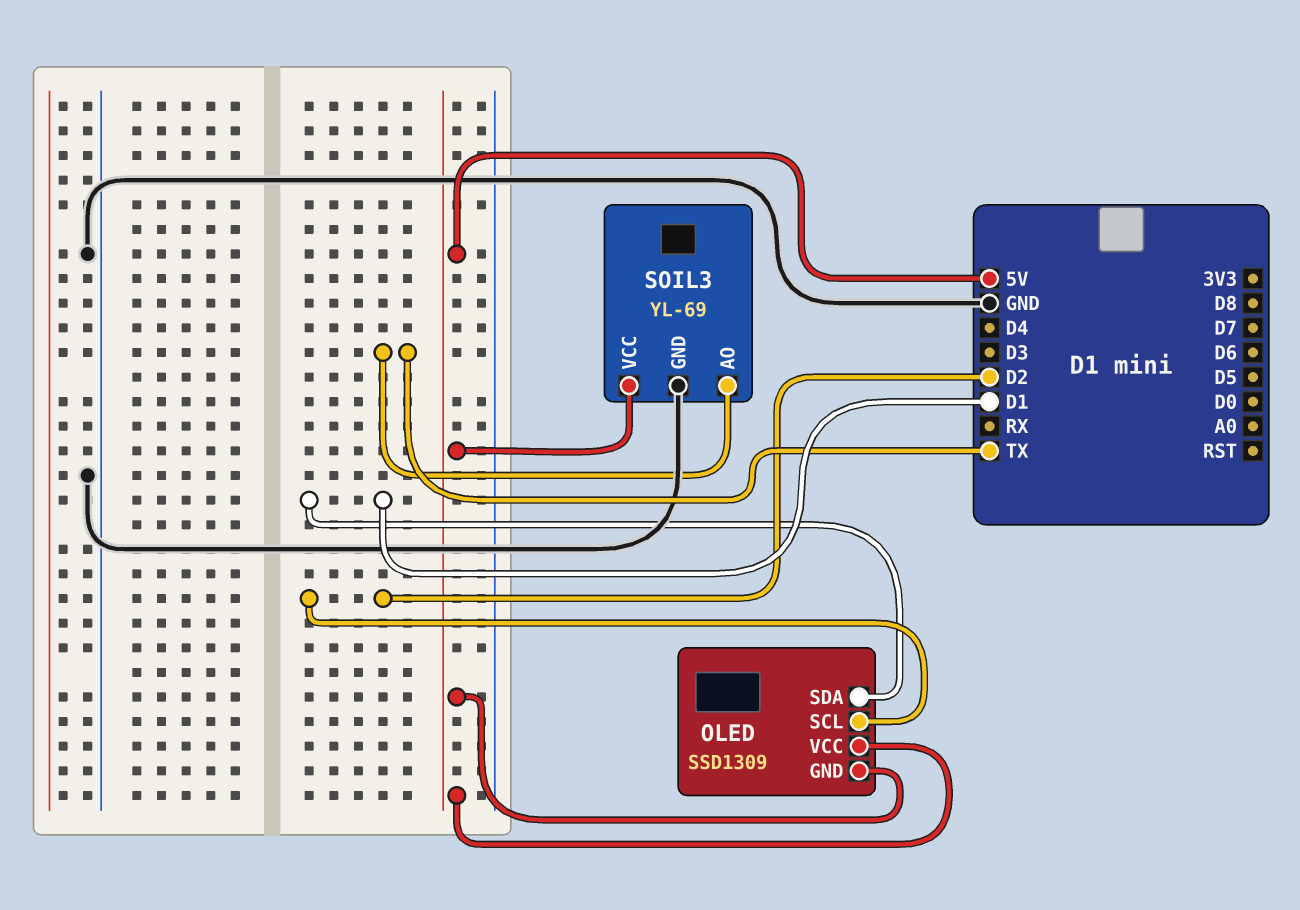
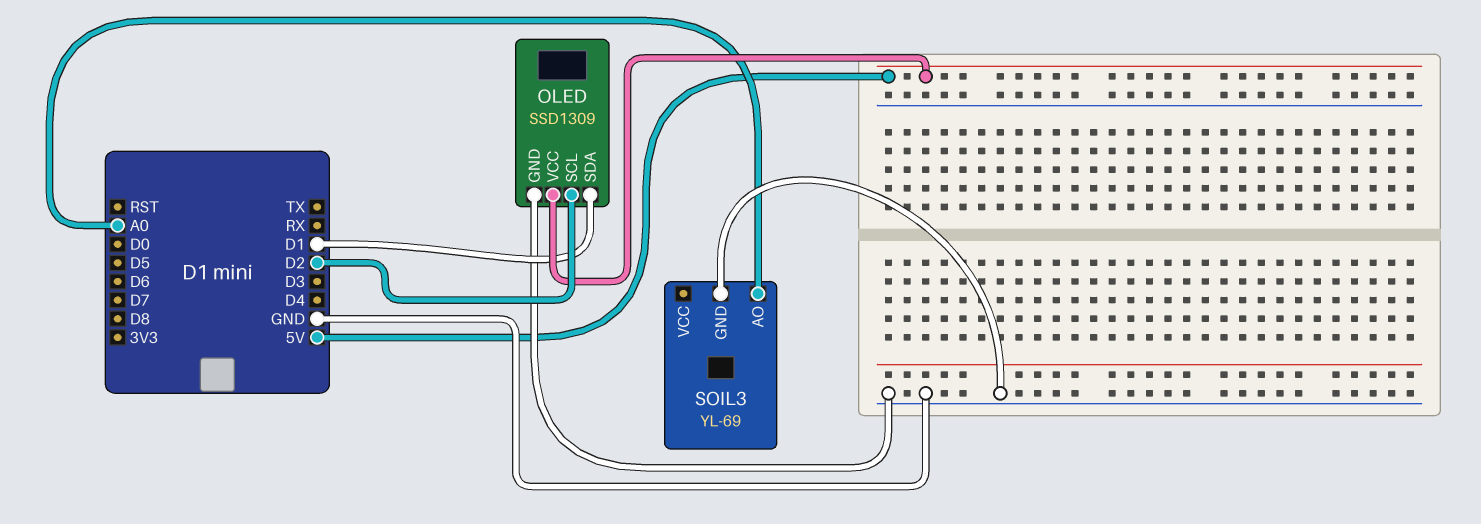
OLED pin GND: 5V -> GND
SOIL3 pin AO: TX -> A0
SOIL3 pin VCC: 5V -> none

